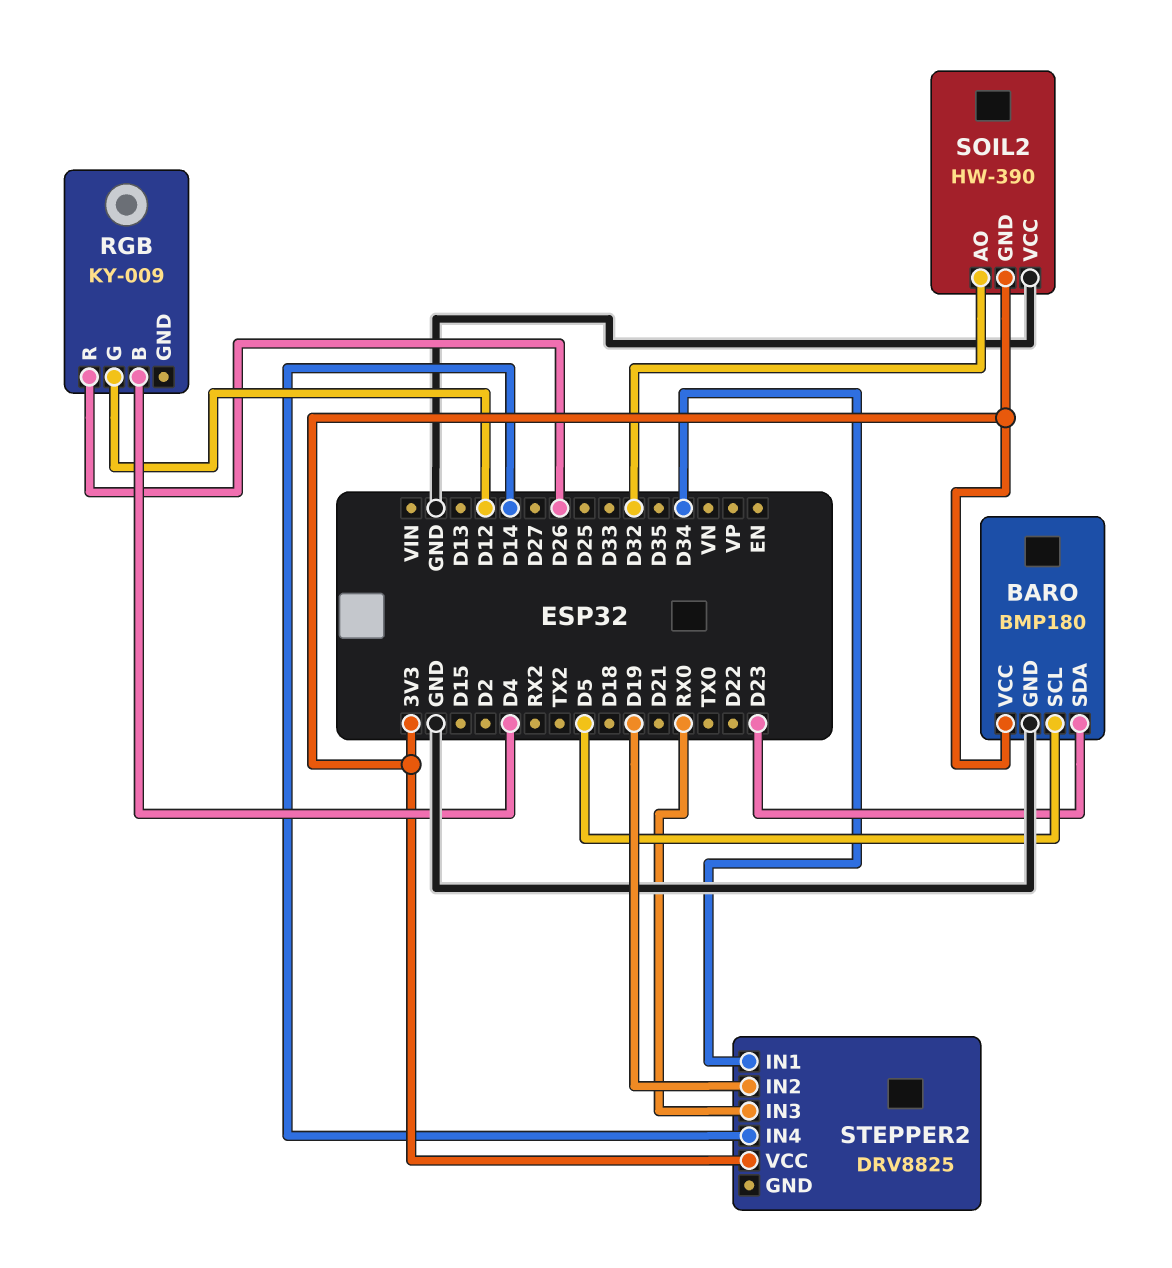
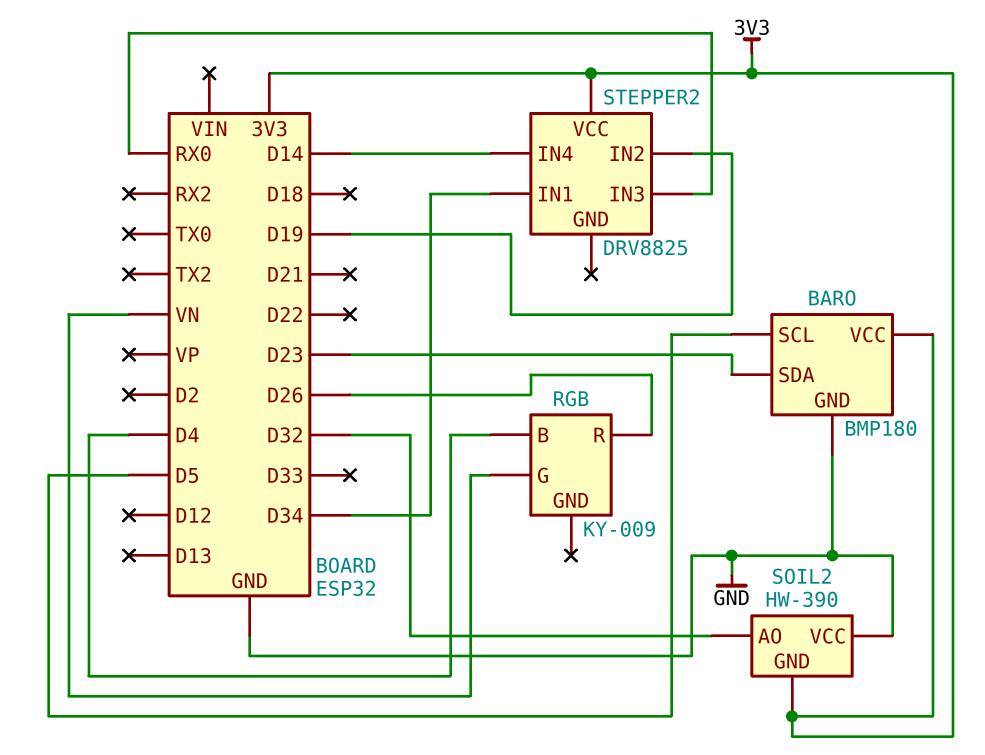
RGB pin G: D12 -> VN

